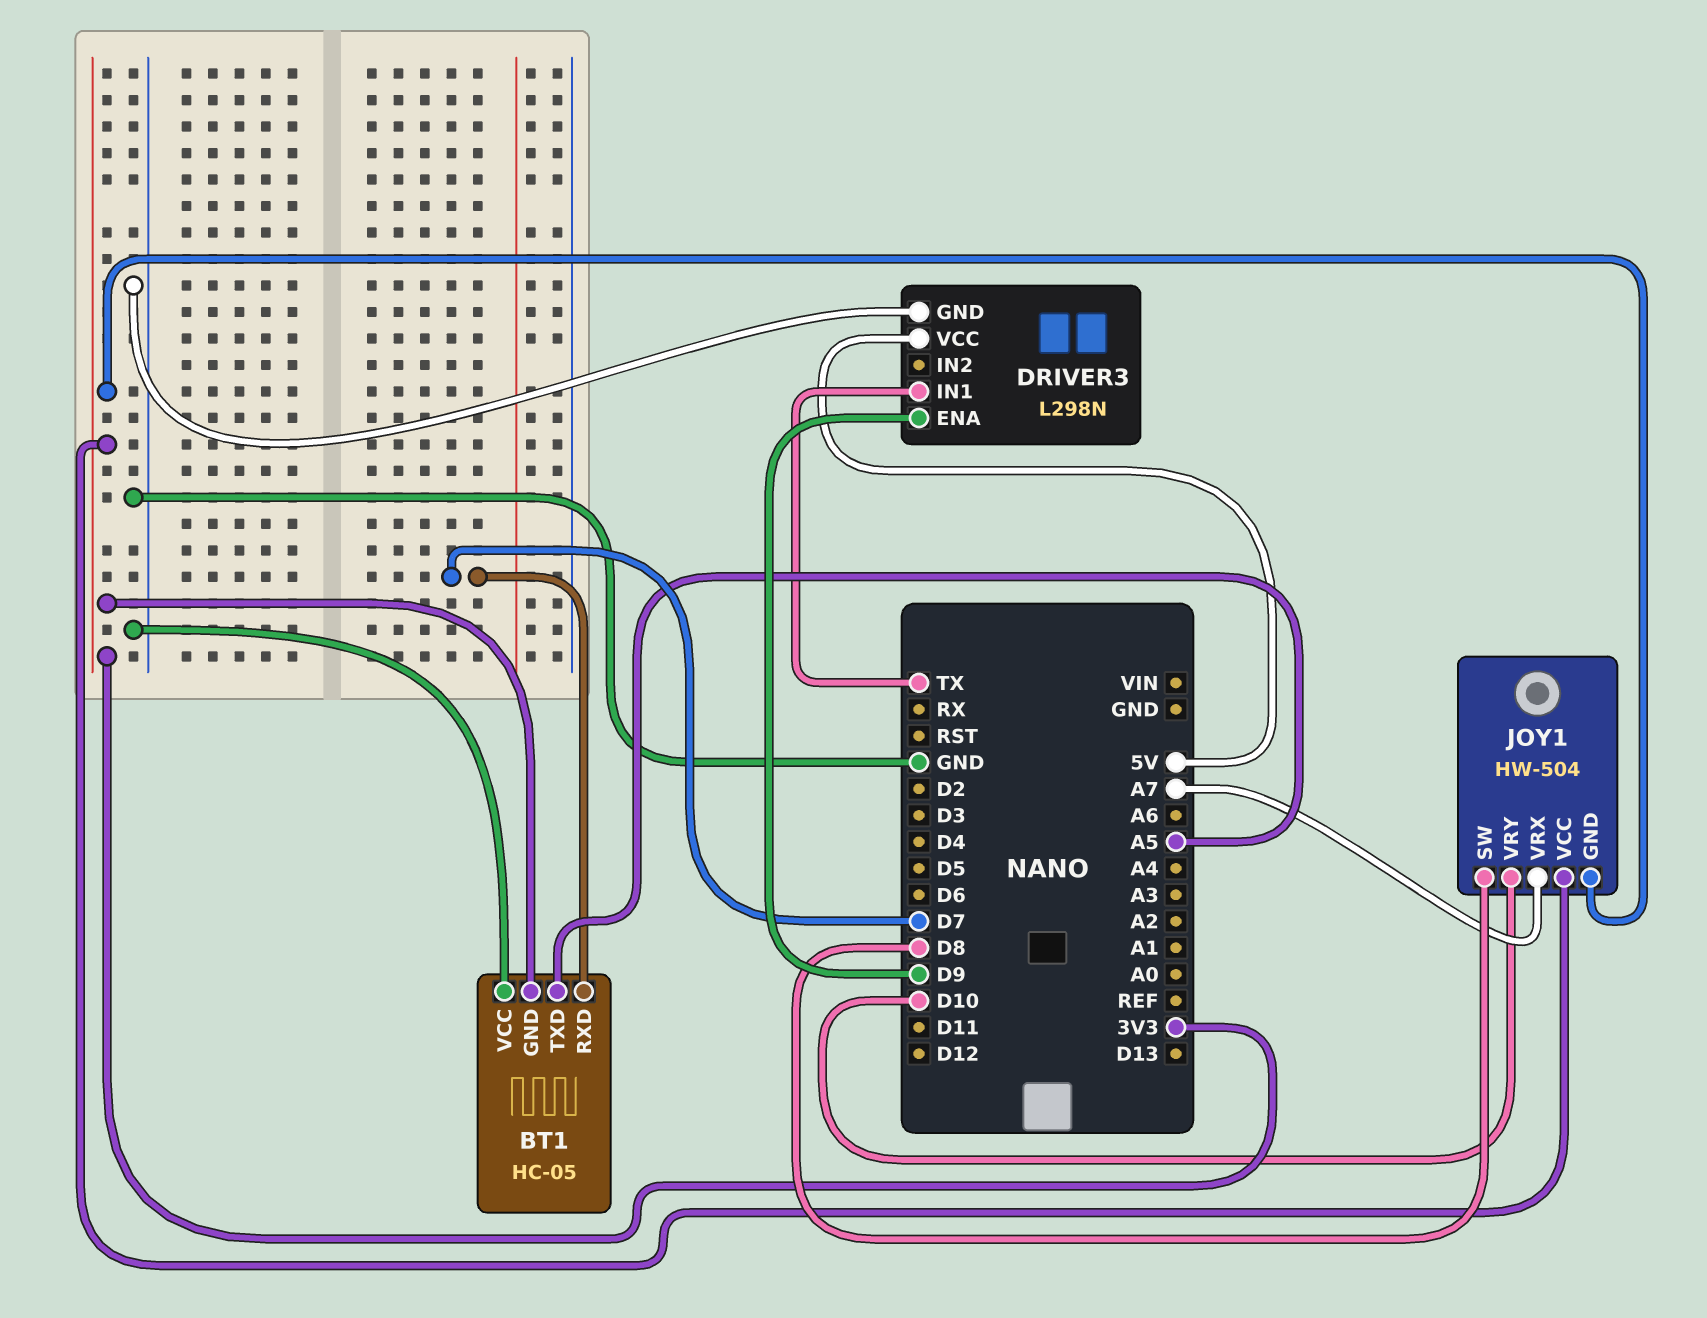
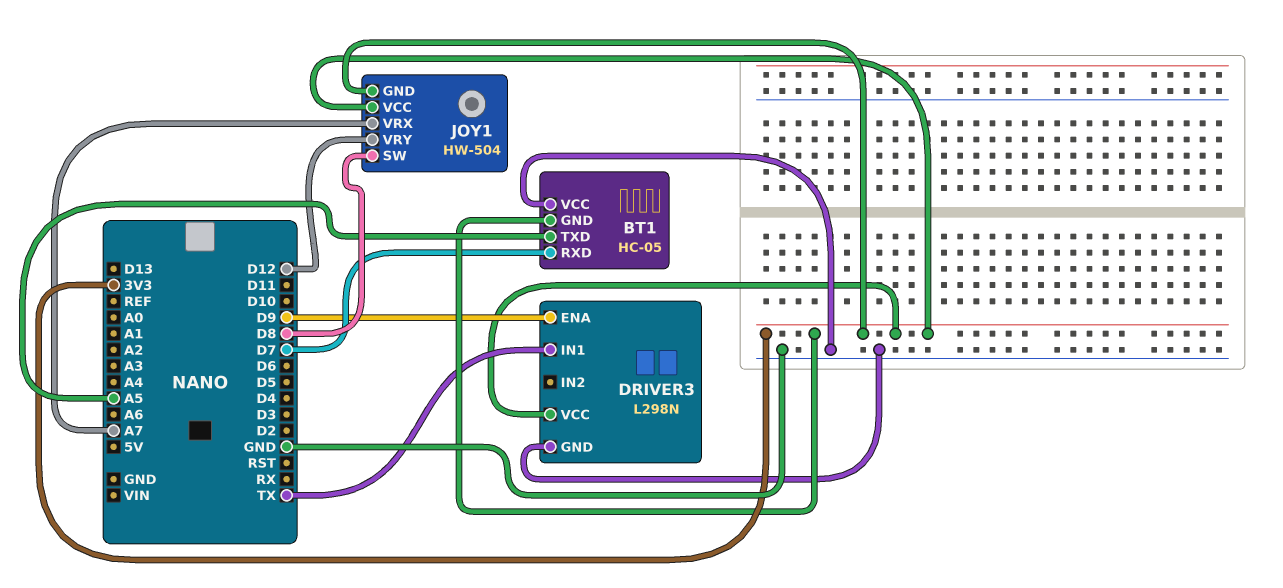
DRIVER3 pin VCC: 5V -> 3V3
JOY1 pin VRY: D10 -> D12

